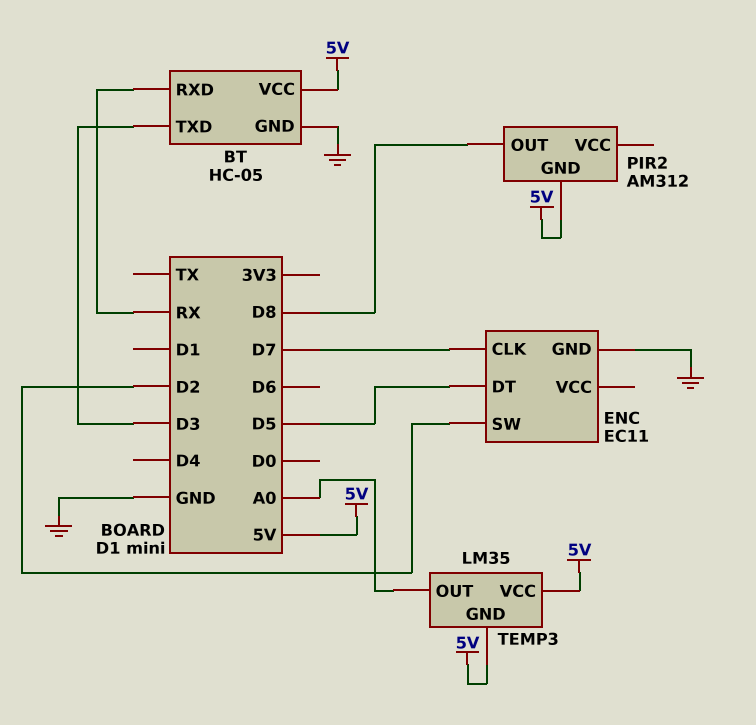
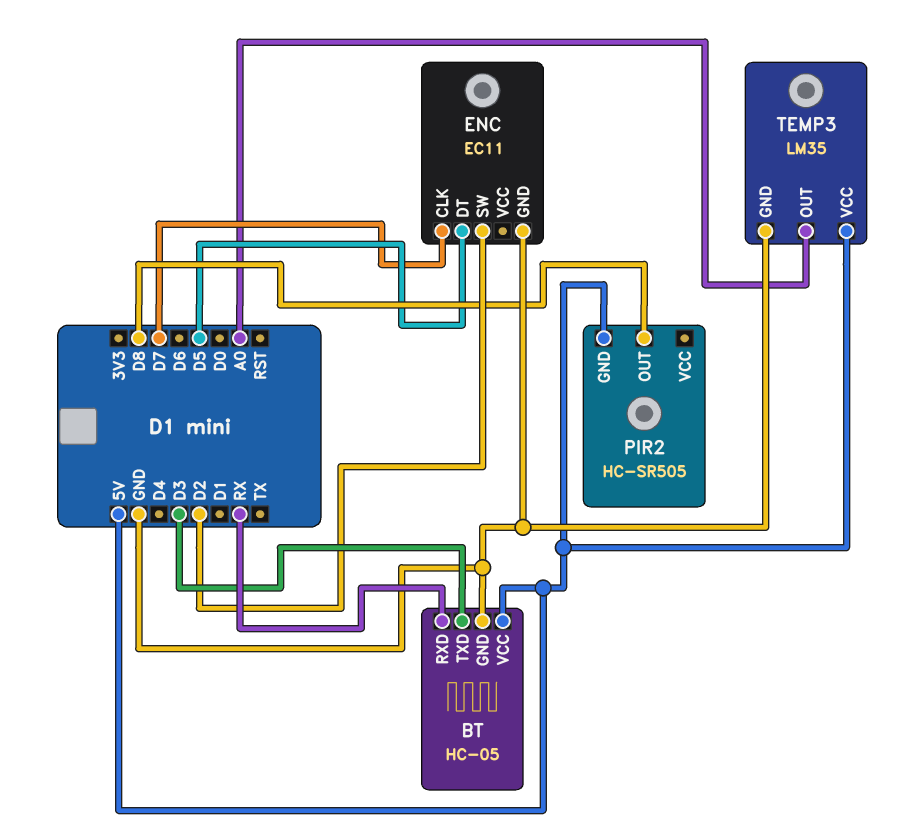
PIR2: AM312 -> HC-SR505
TEMP3 pin GND: 5V -> GND

